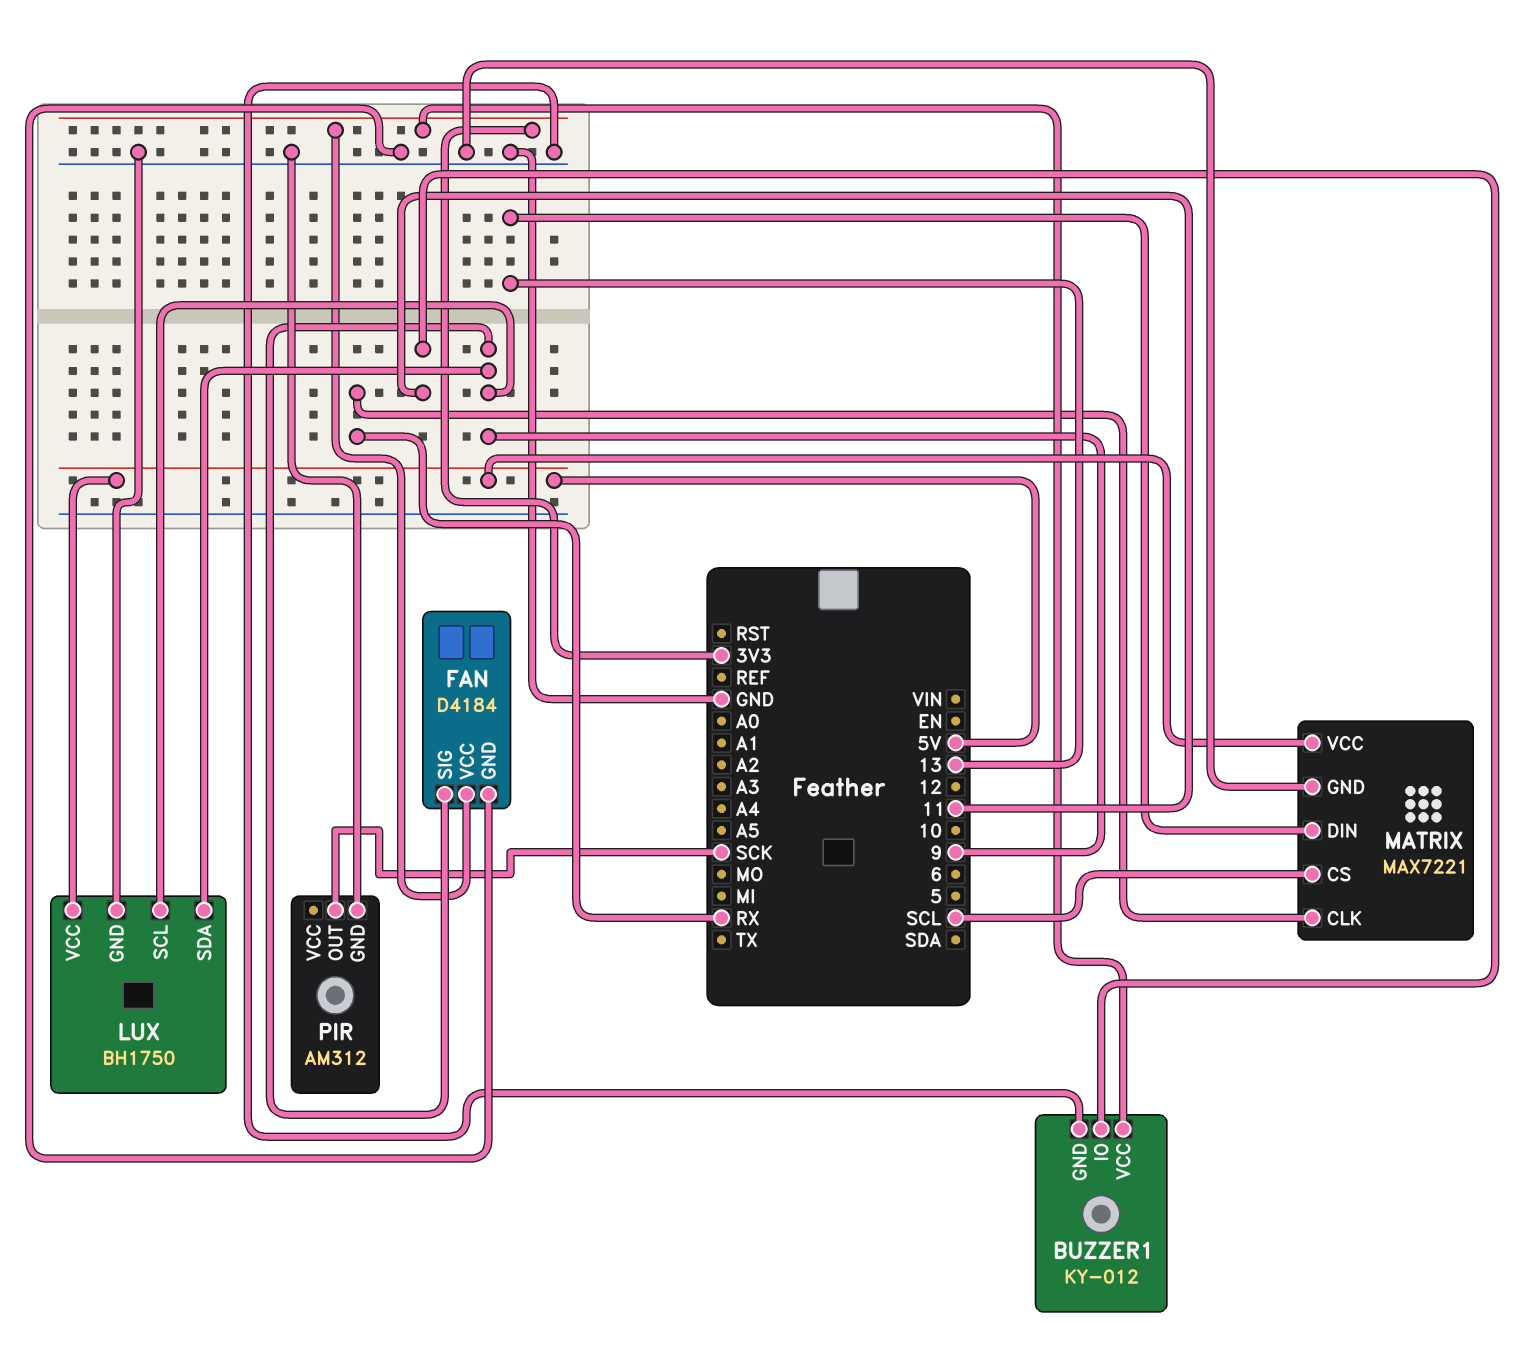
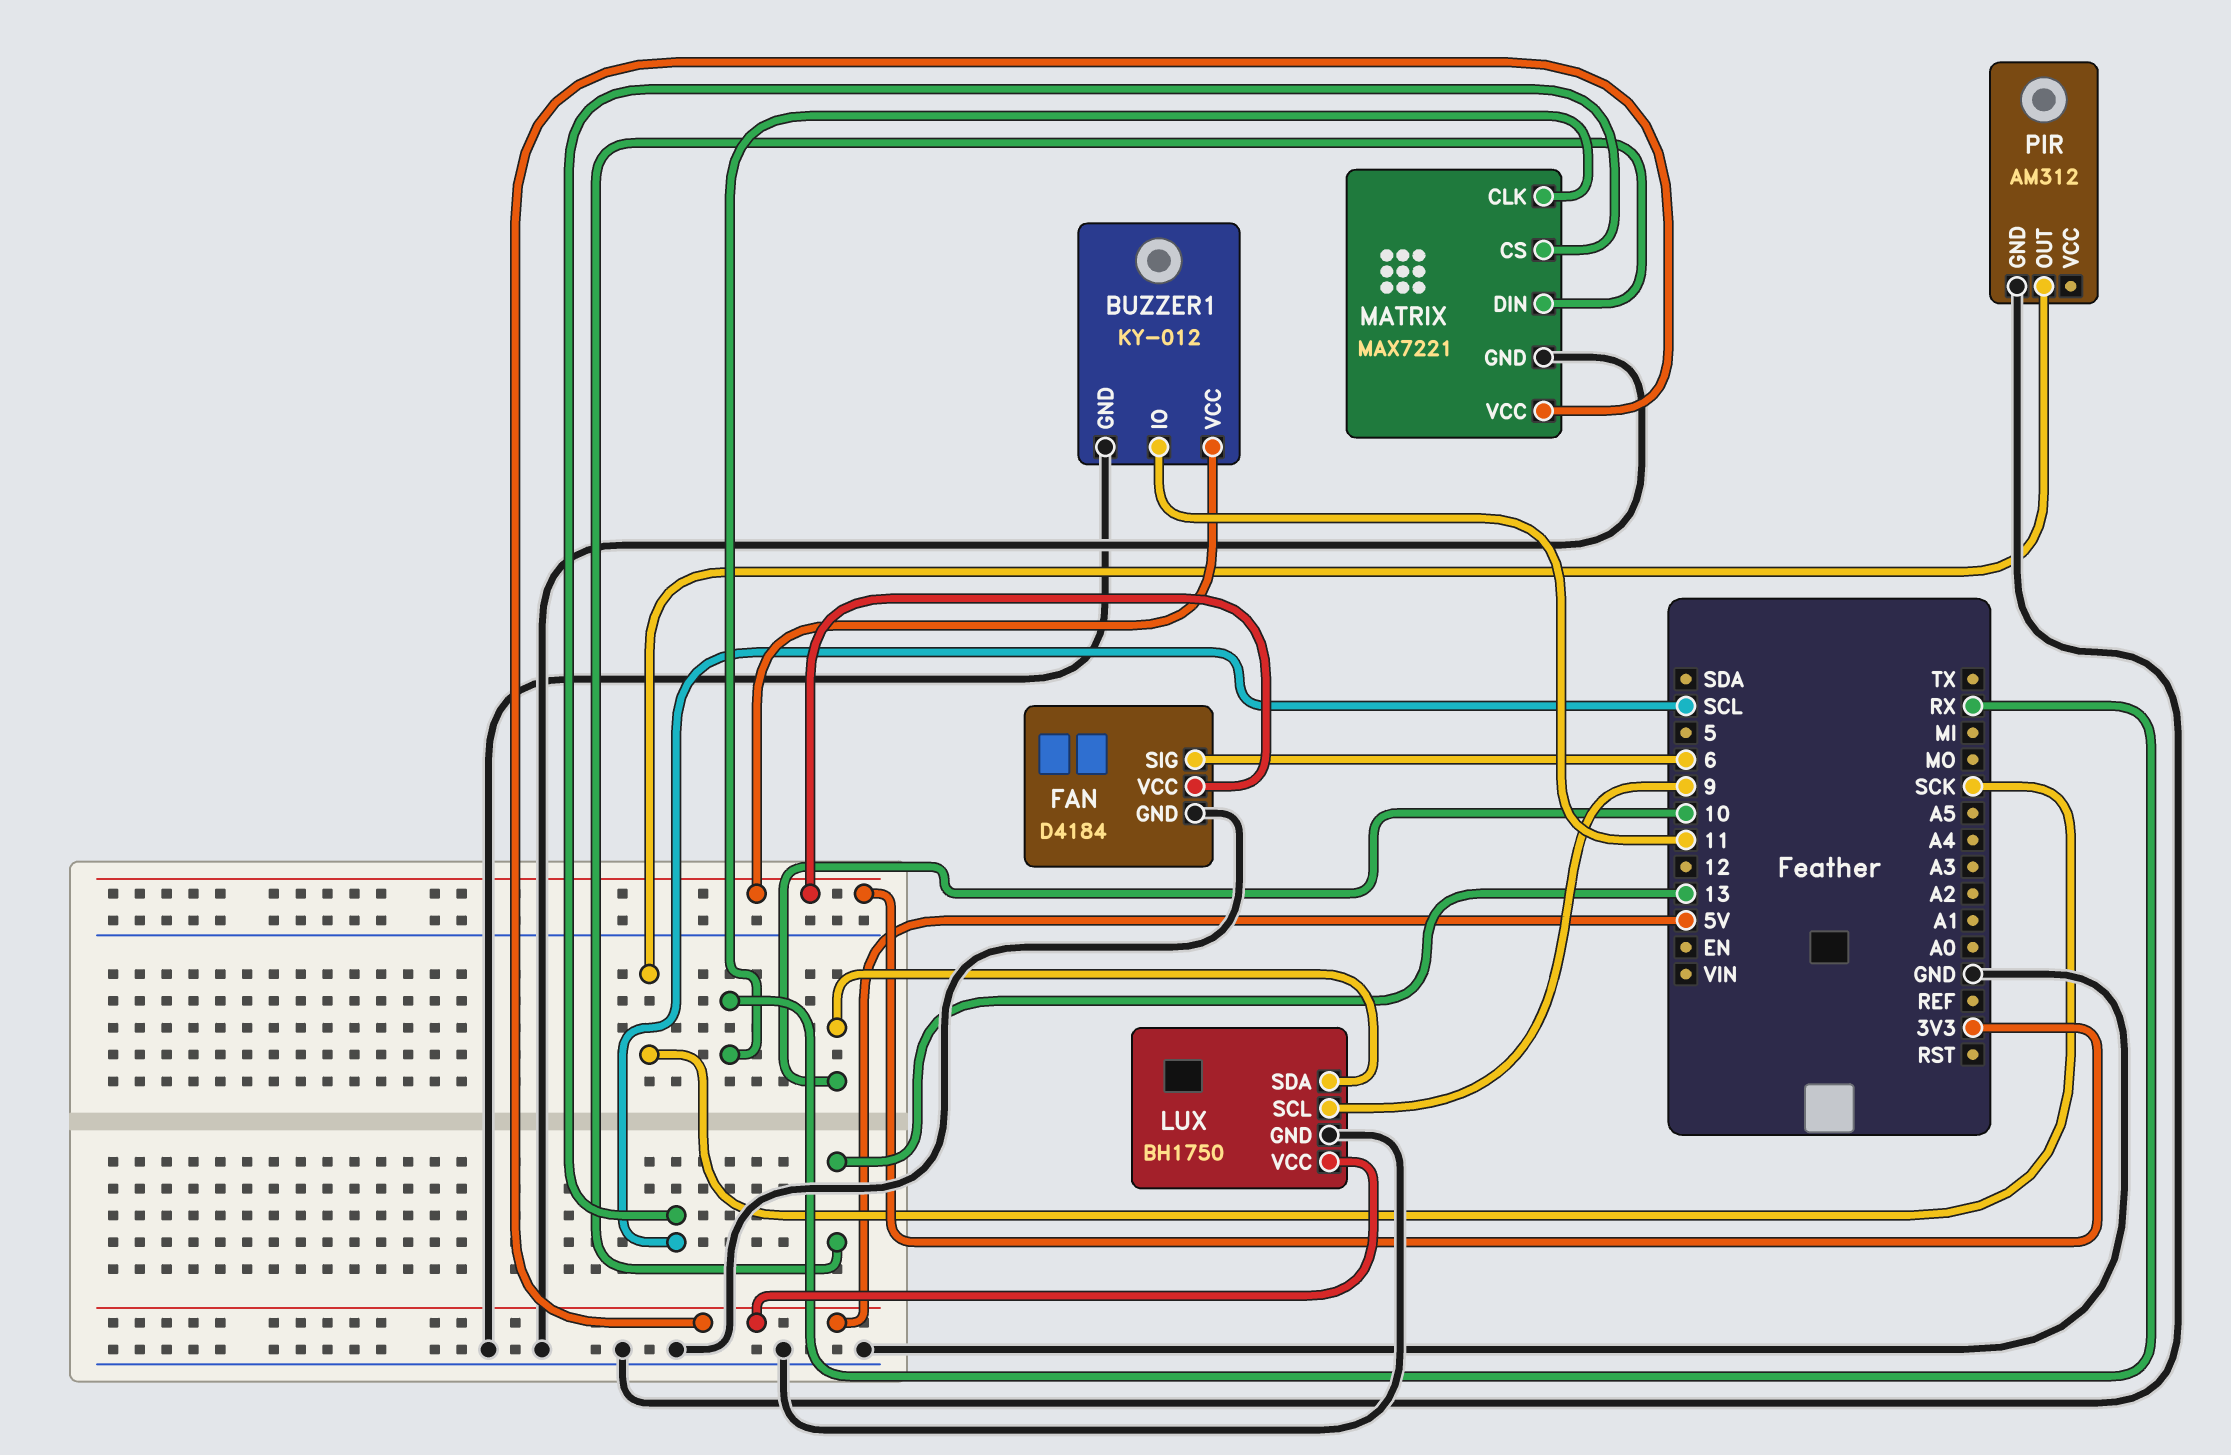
FAN pin SIG: 9 -> 6
LUX pin SDA: 9 -> 10

